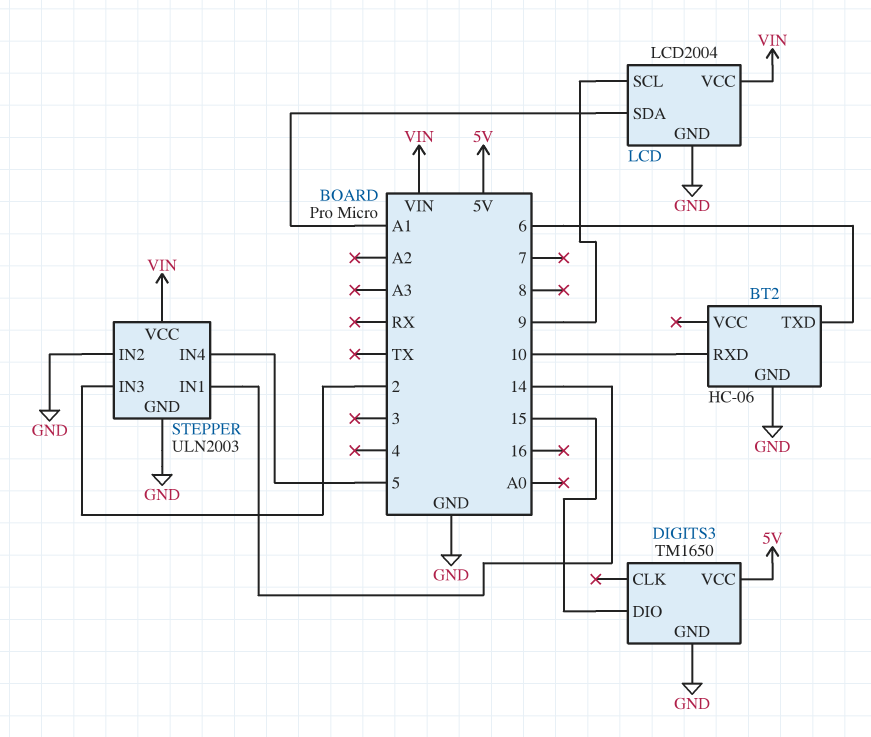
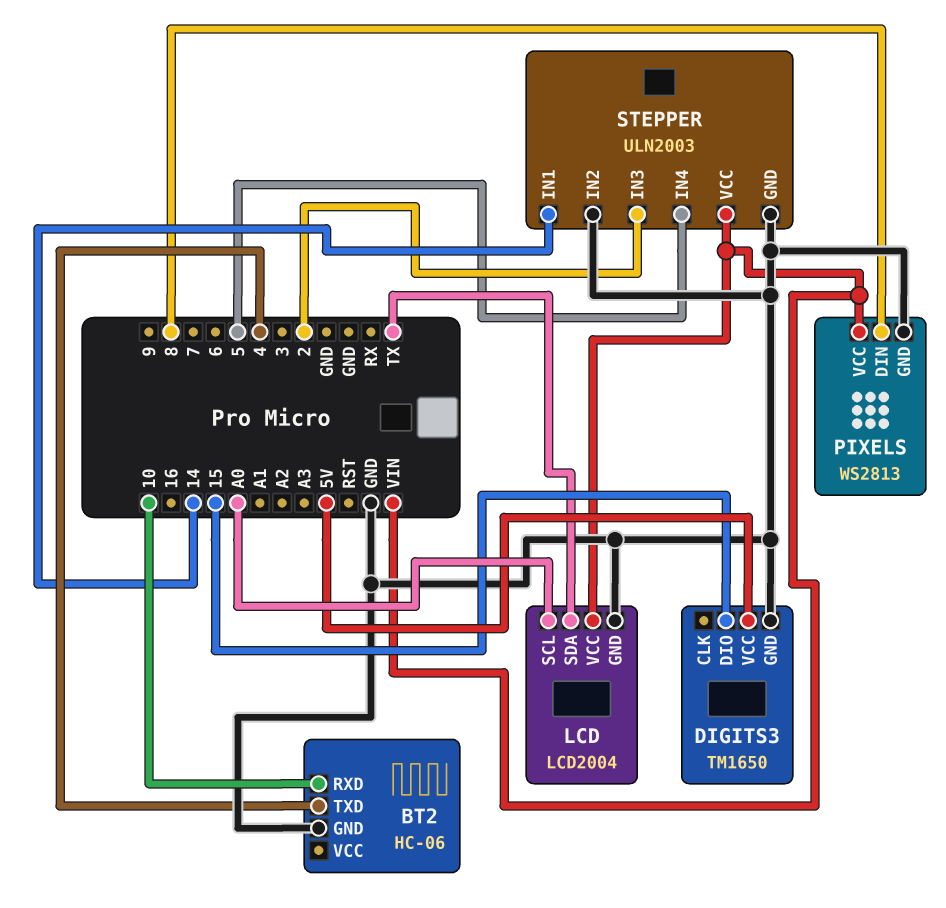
BT2 pin TXD: 6 -> 4
LCD pin SCL: 9 -> A0
LCD pin SDA: A1 -> TX
PIXELS: none -> WS2813
PIXELS pin DIN: none -> 8
PIXELS pin GND: none -> GND
PIXELS pin VCC: none -> VIN

